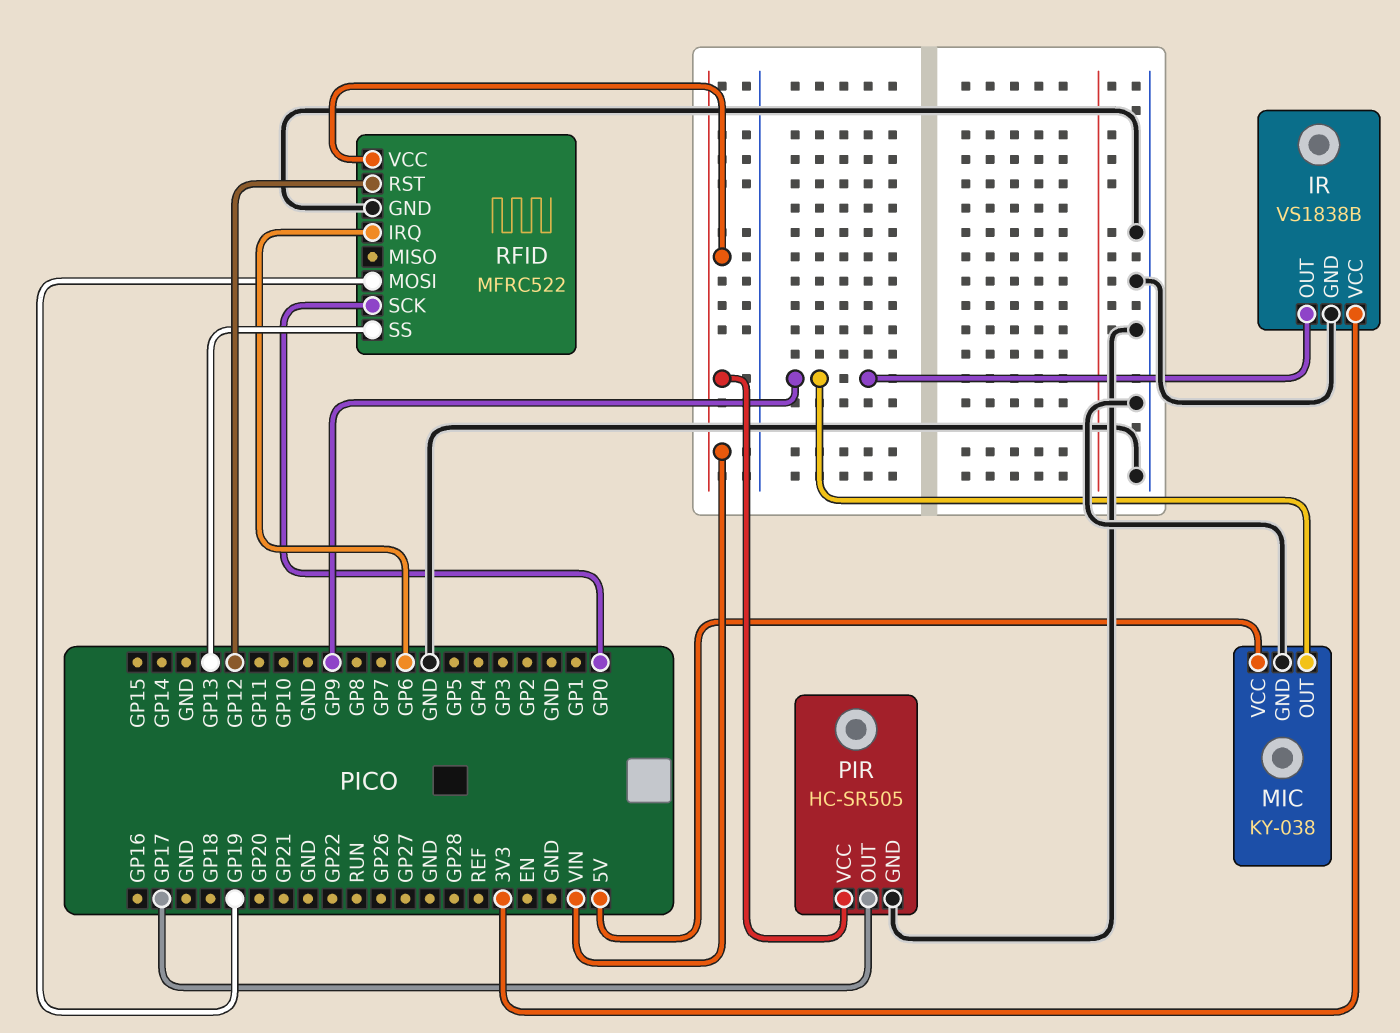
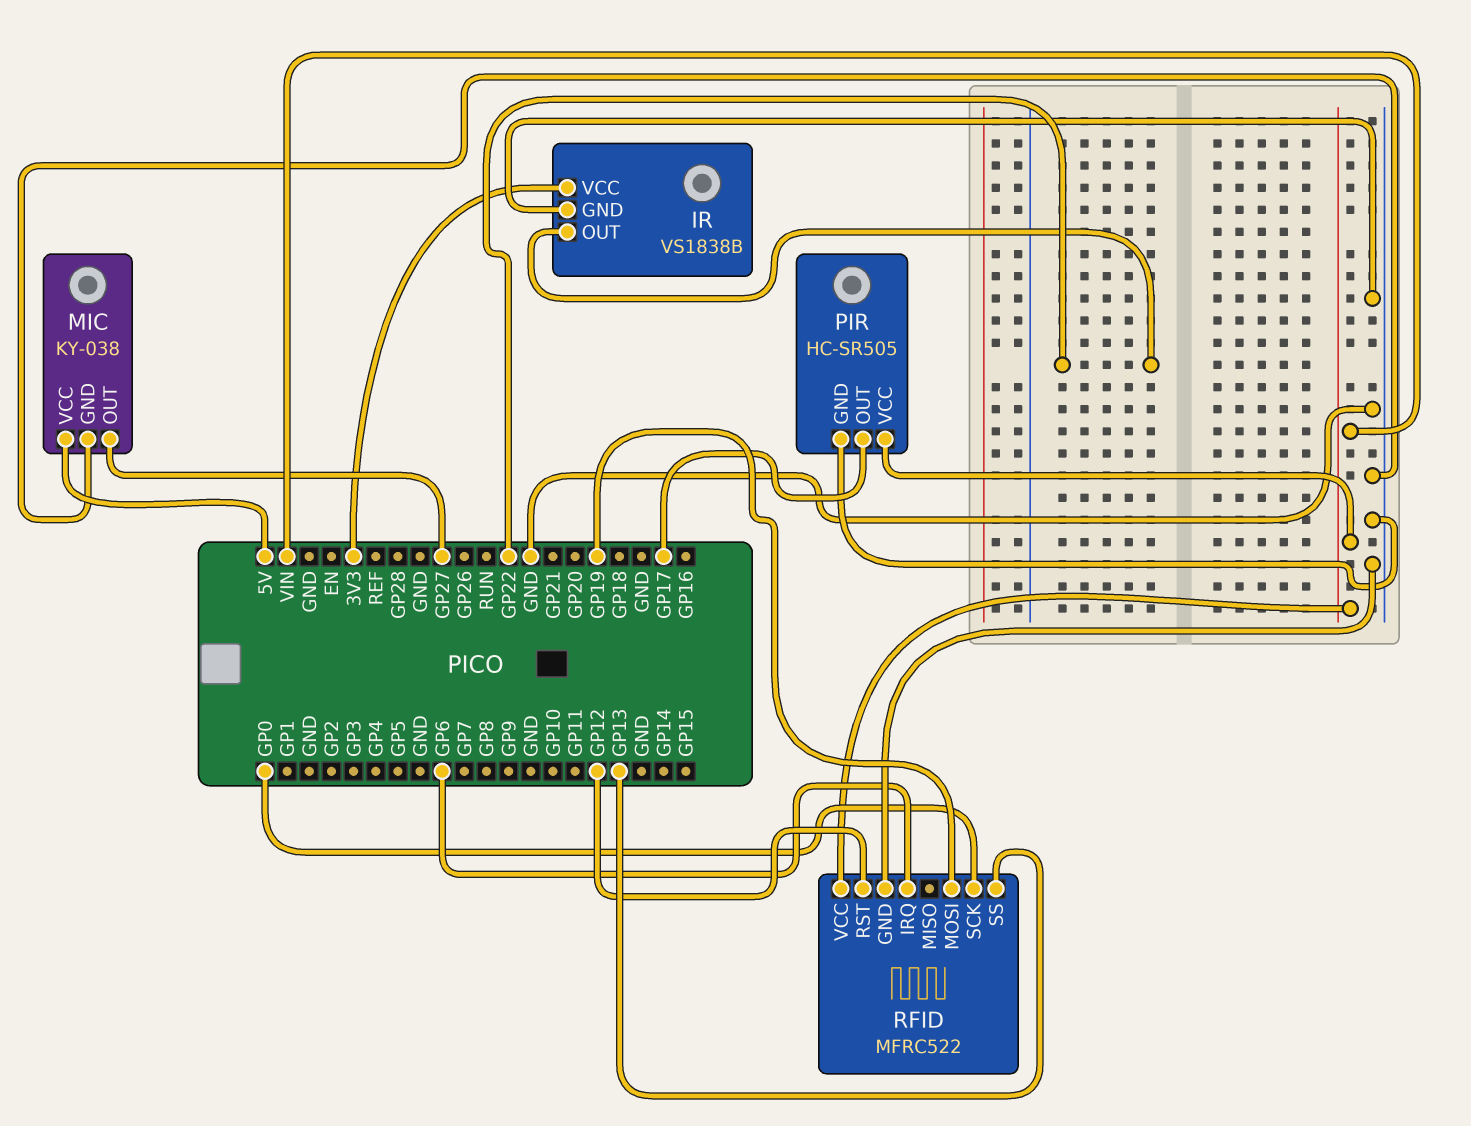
IR pin OUT: GP9 -> GP22
MIC pin OUT: GP9 -> GP27

